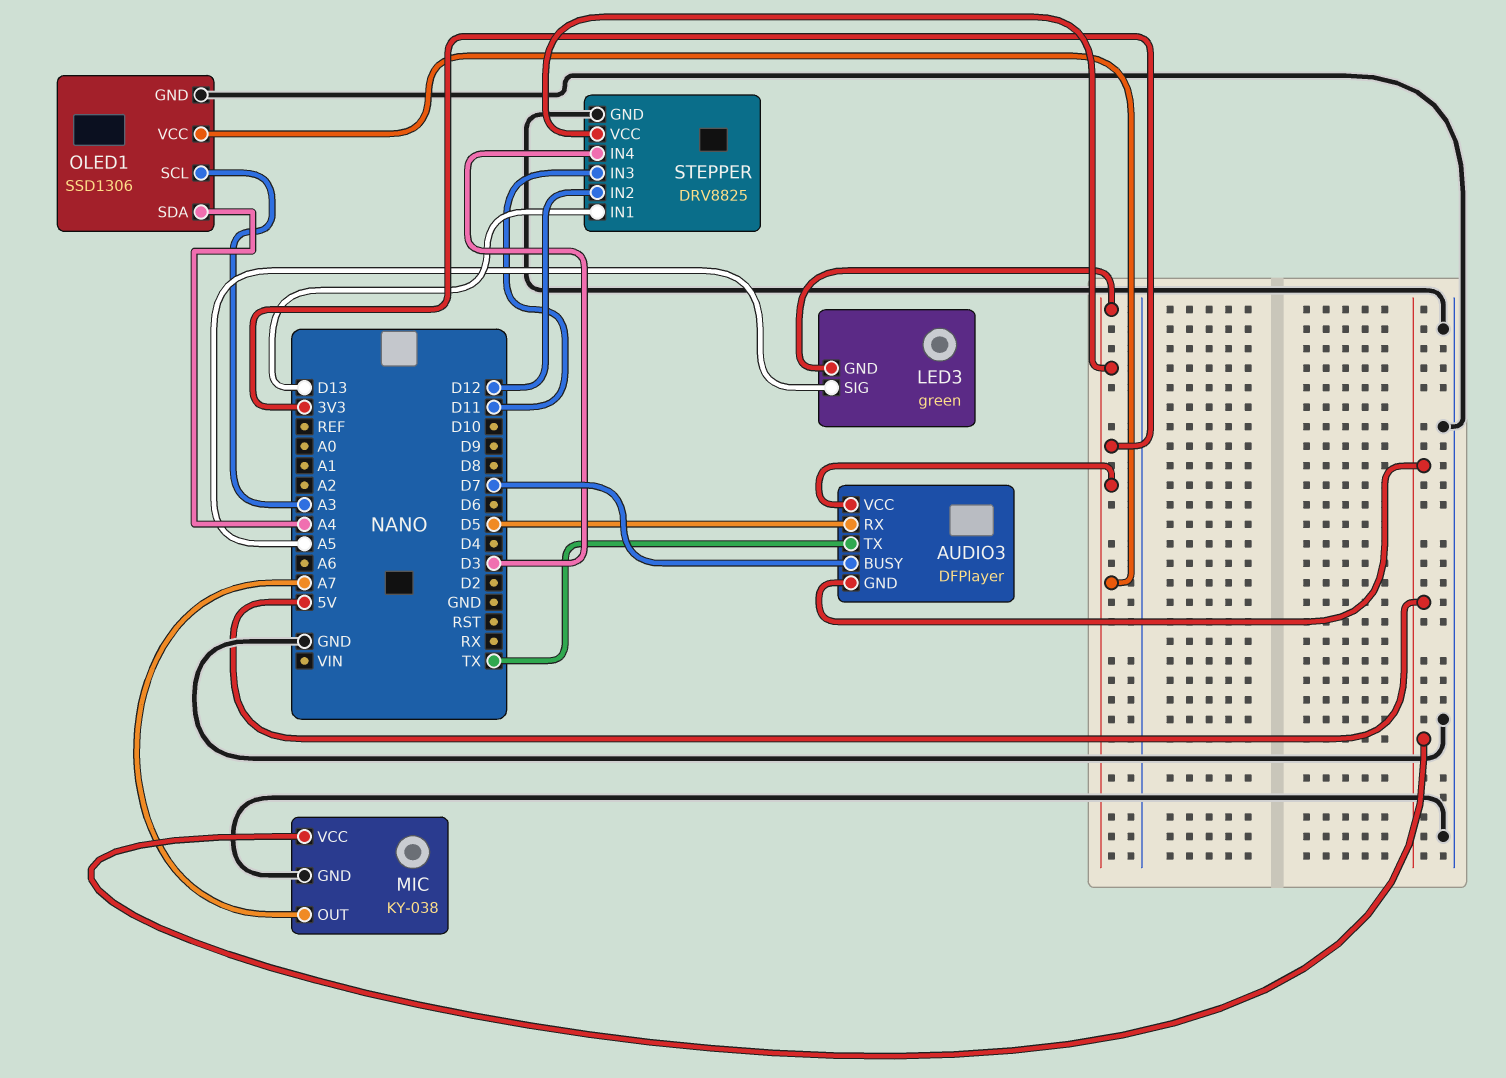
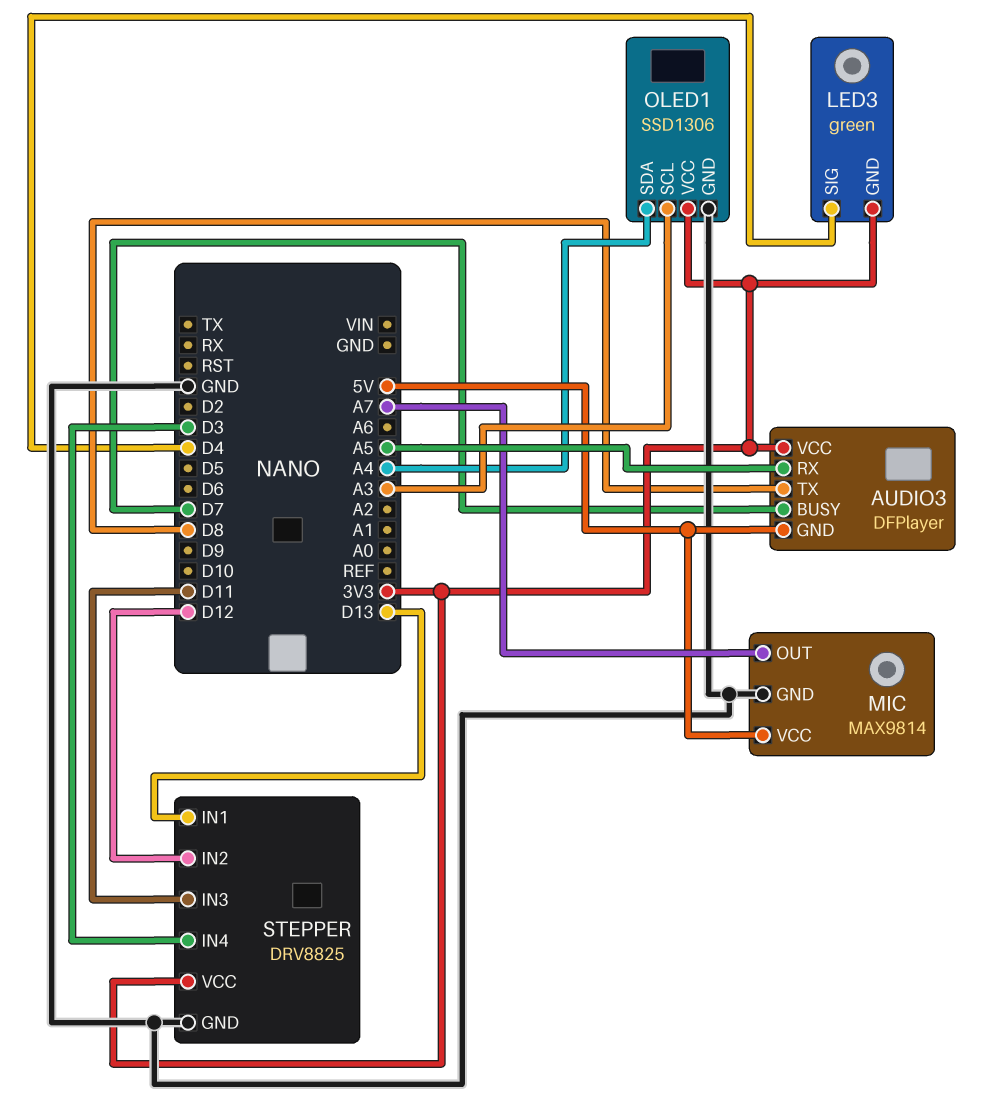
AUDIO3 pin RX: D5 -> A5
AUDIO3 pin TX: TX -> D8
LED3 pin SIG: A5 -> D4
MIC: KY-038 -> MAX9814

